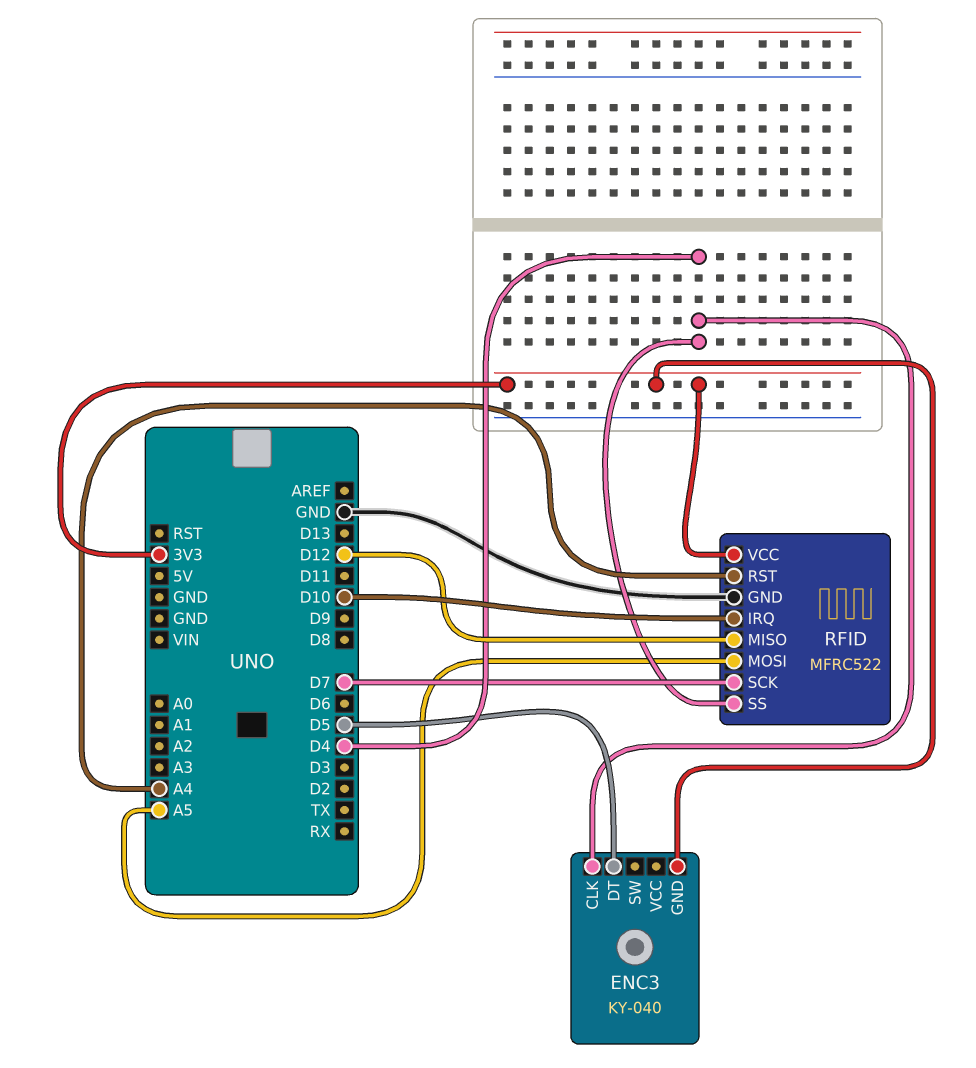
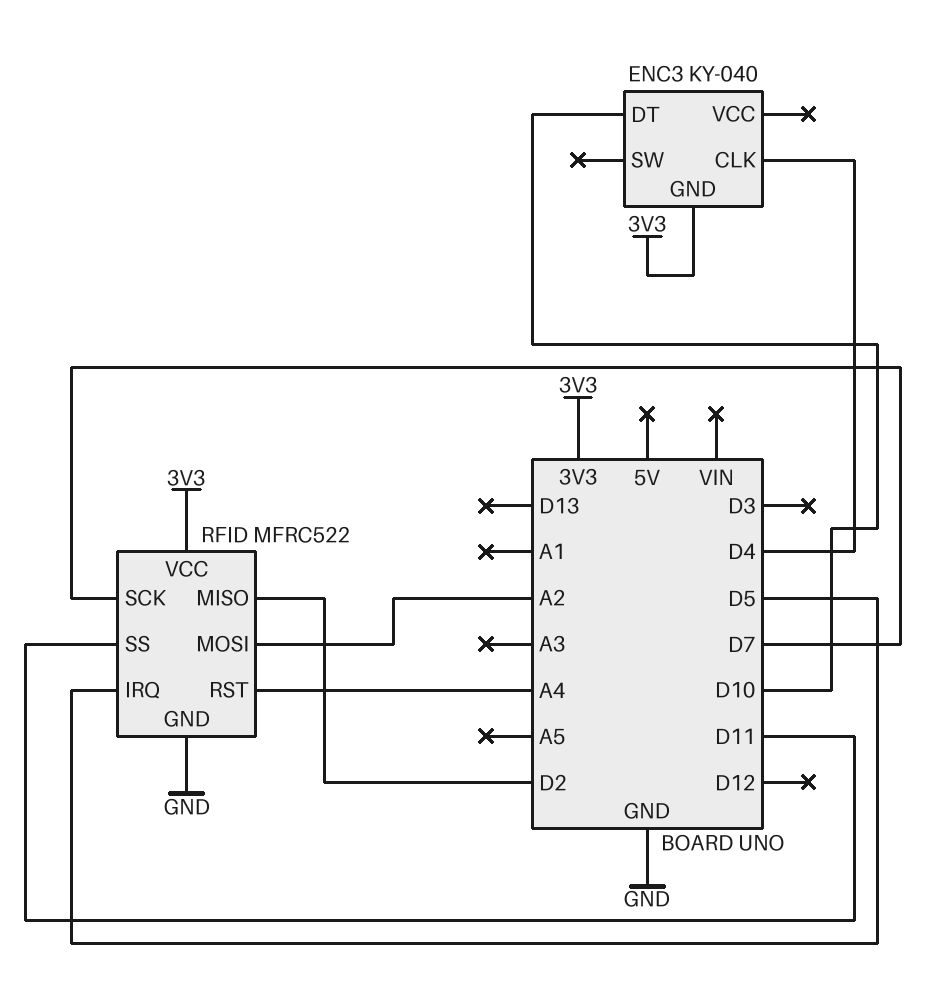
ENC3 pin DT: D5 -> D10
RFID pin IRQ: D10 -> D5
RFID pin MISO: D12 -> D2
RFID pin MOSI: A5 -> A2
RFID pin SS: D4 -> D11

